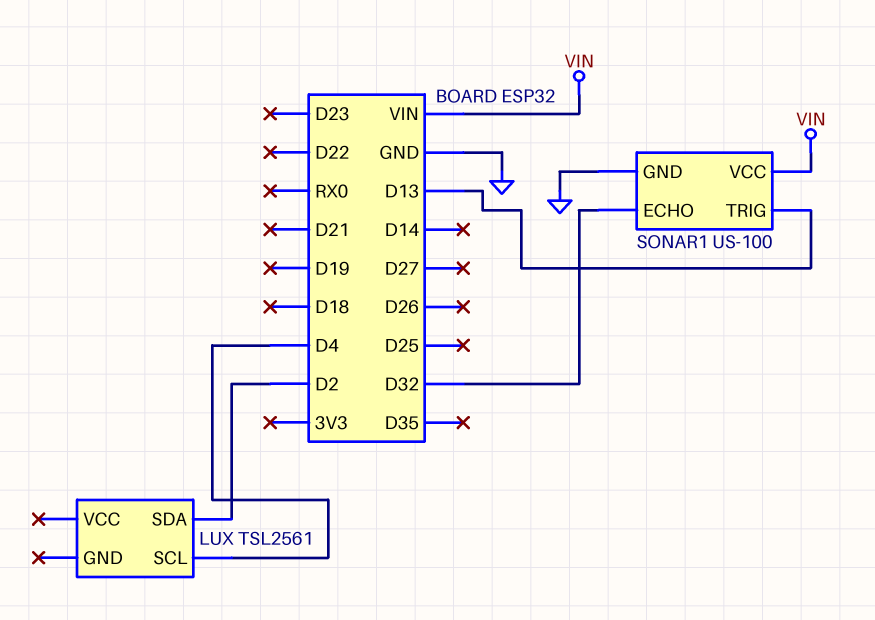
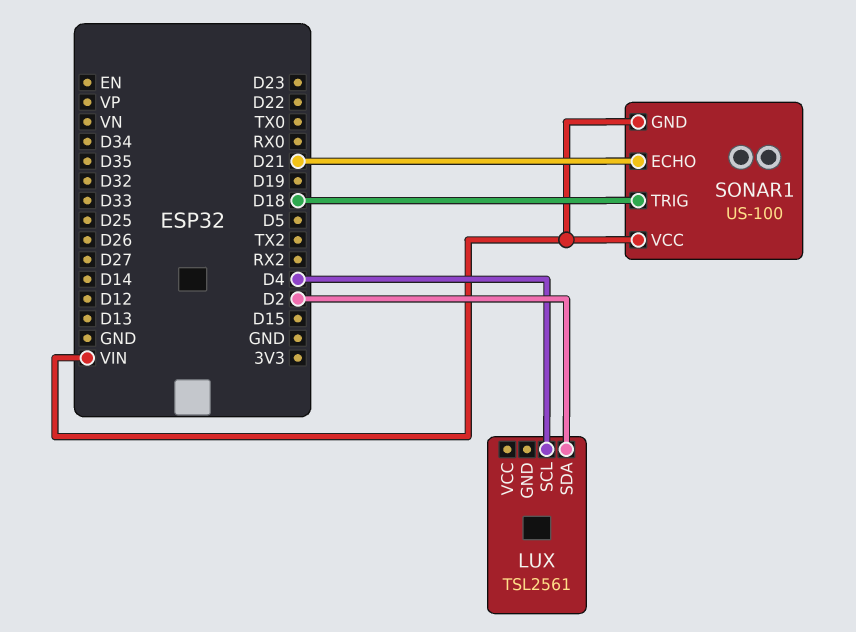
SONAR1 pin ECHO: D32 -> D21
SONAR1 pin GND: GND -> VIN
SONAR1 pin TRIG: D13 -> D18

